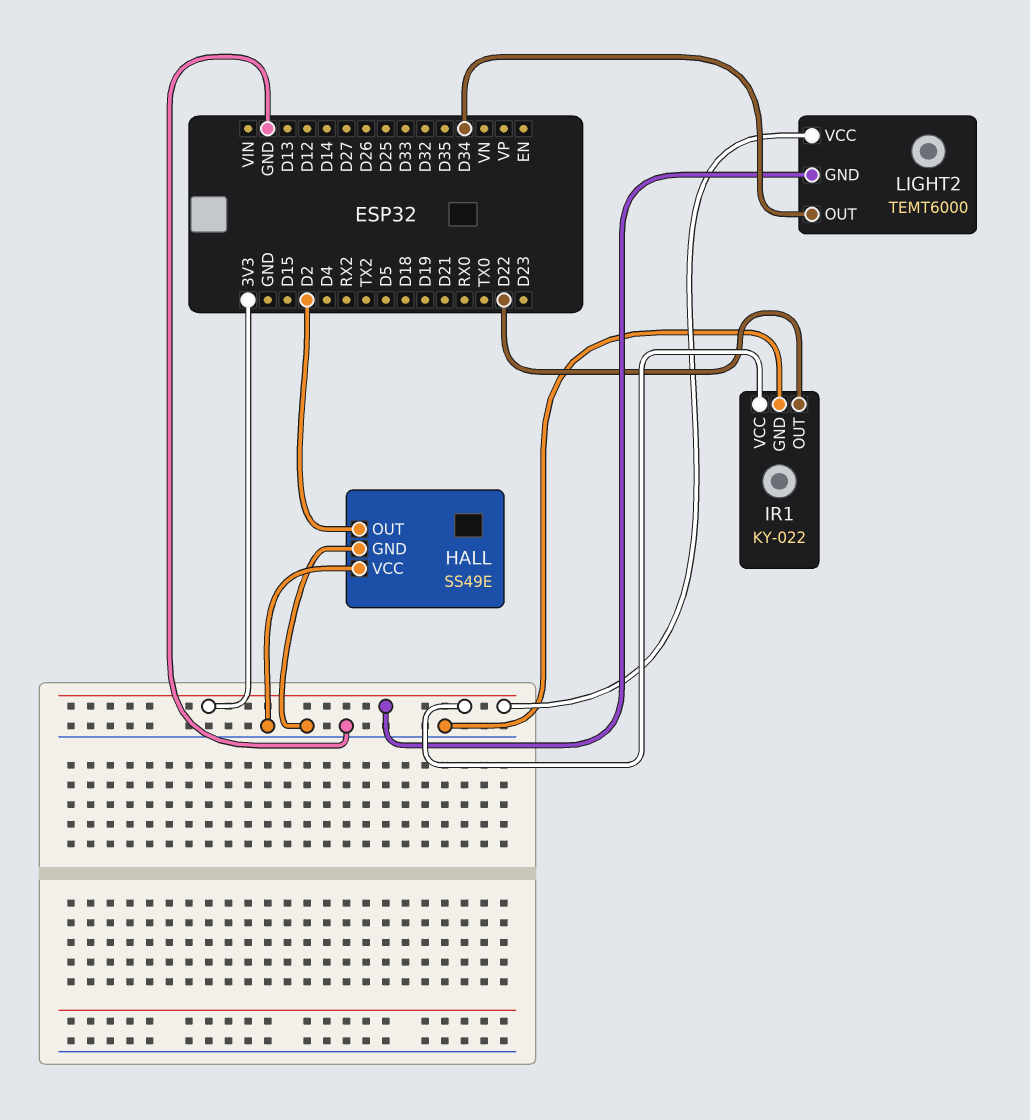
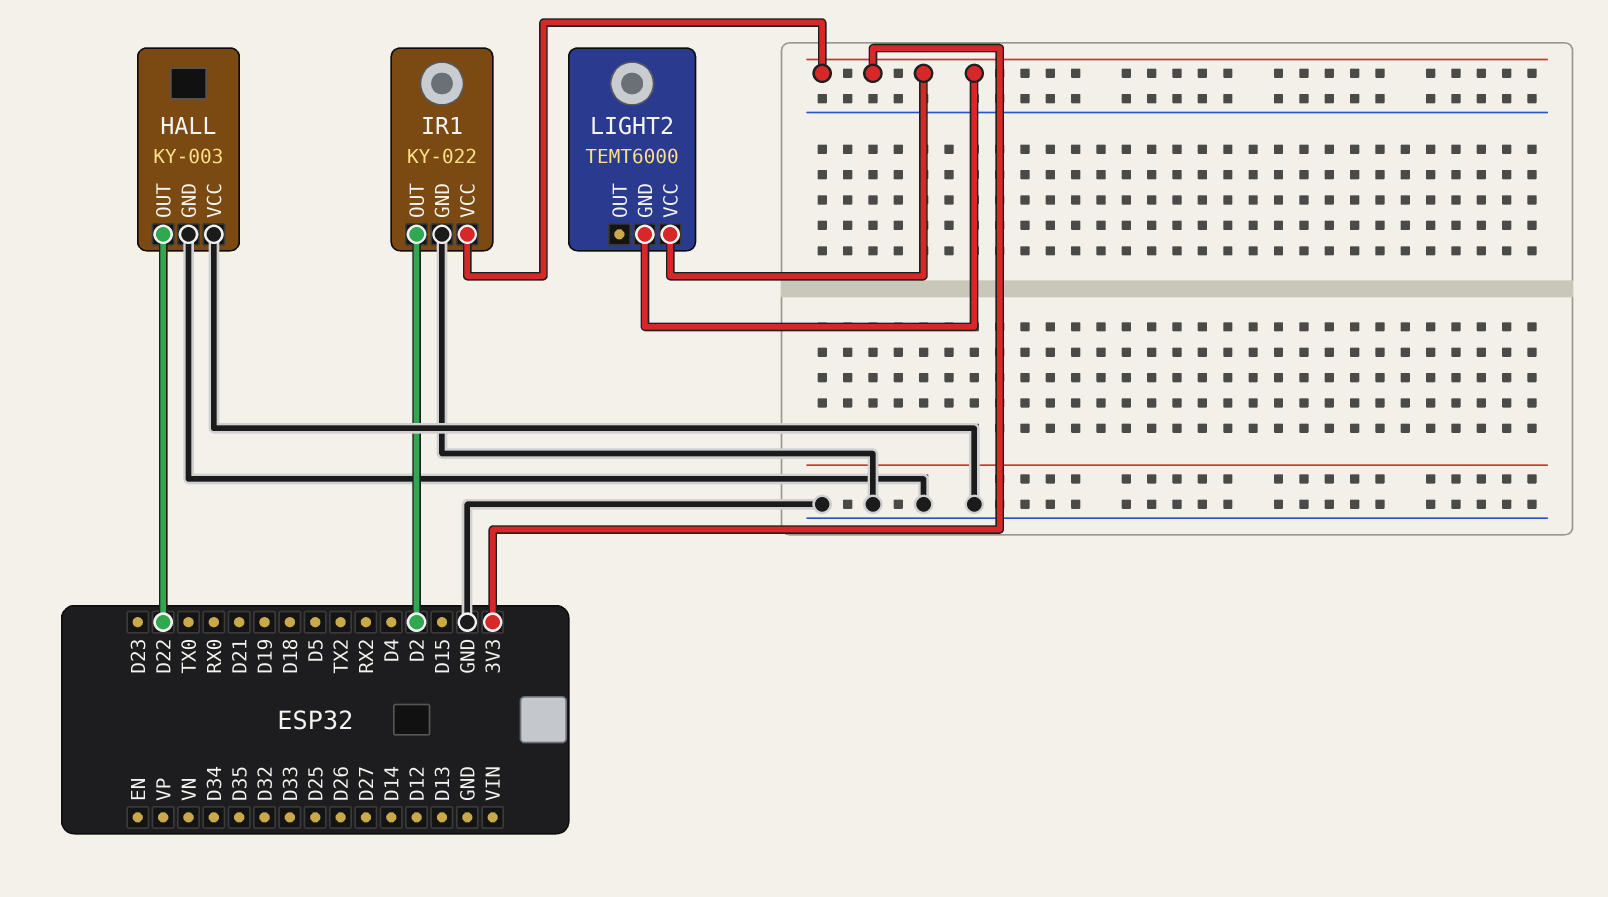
HALL: SS49E -> KY-003
HALL pin OUT: D2 -> D22
IR1 pin OUT: D22 -> D2
LIGHT2 pin OUT: D34 -> none

